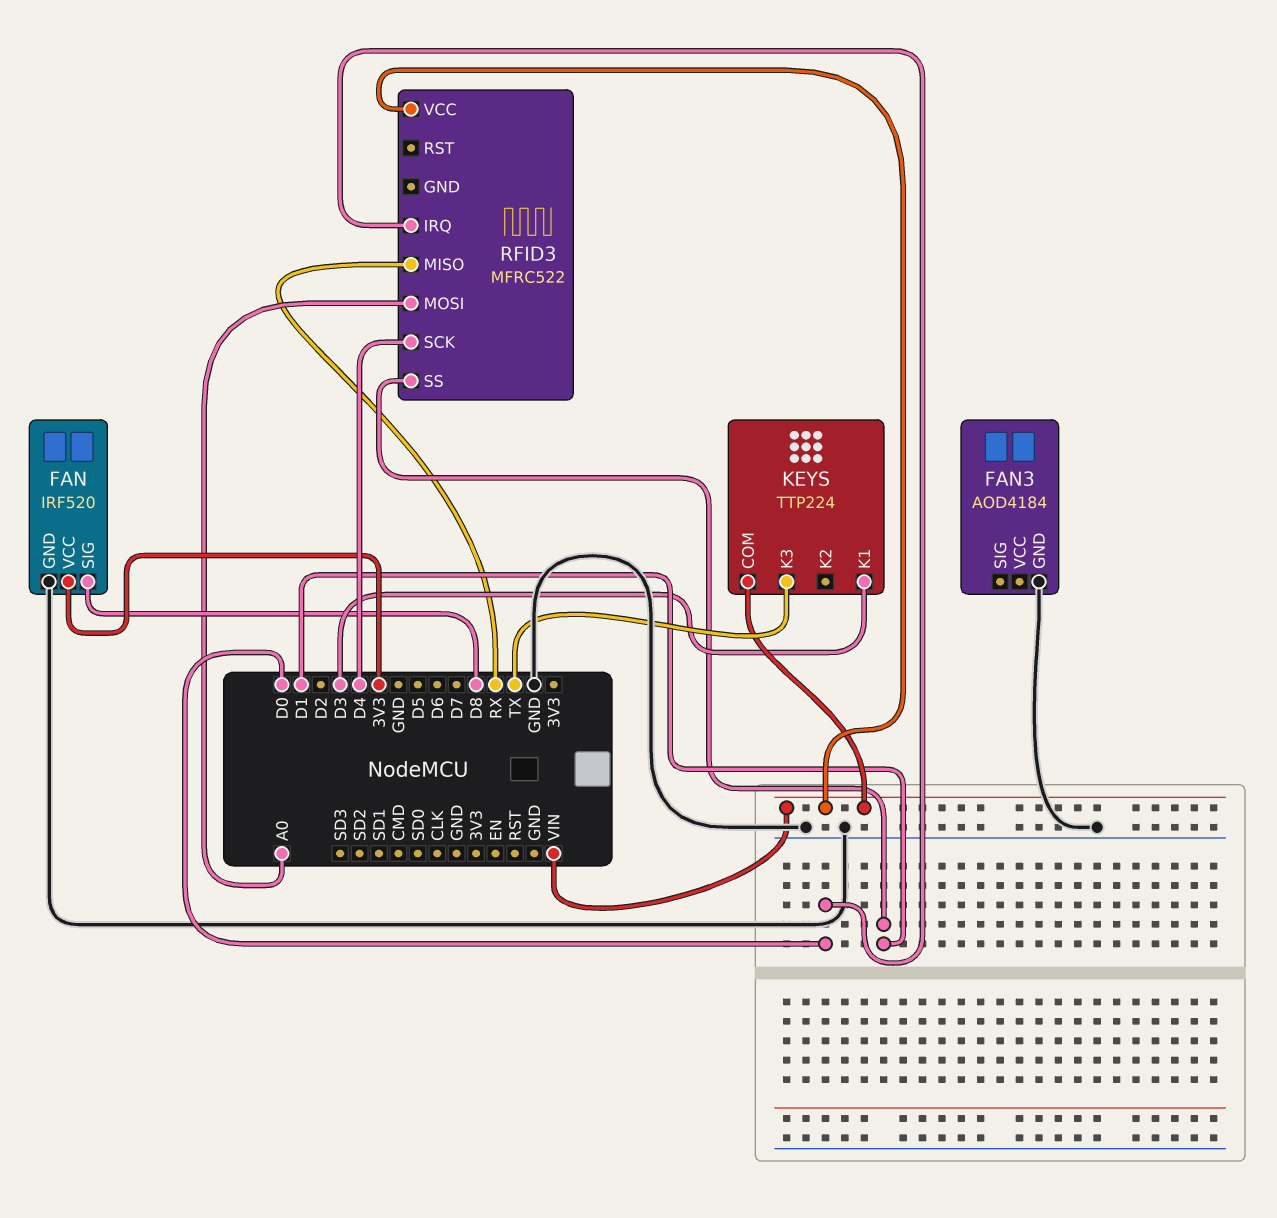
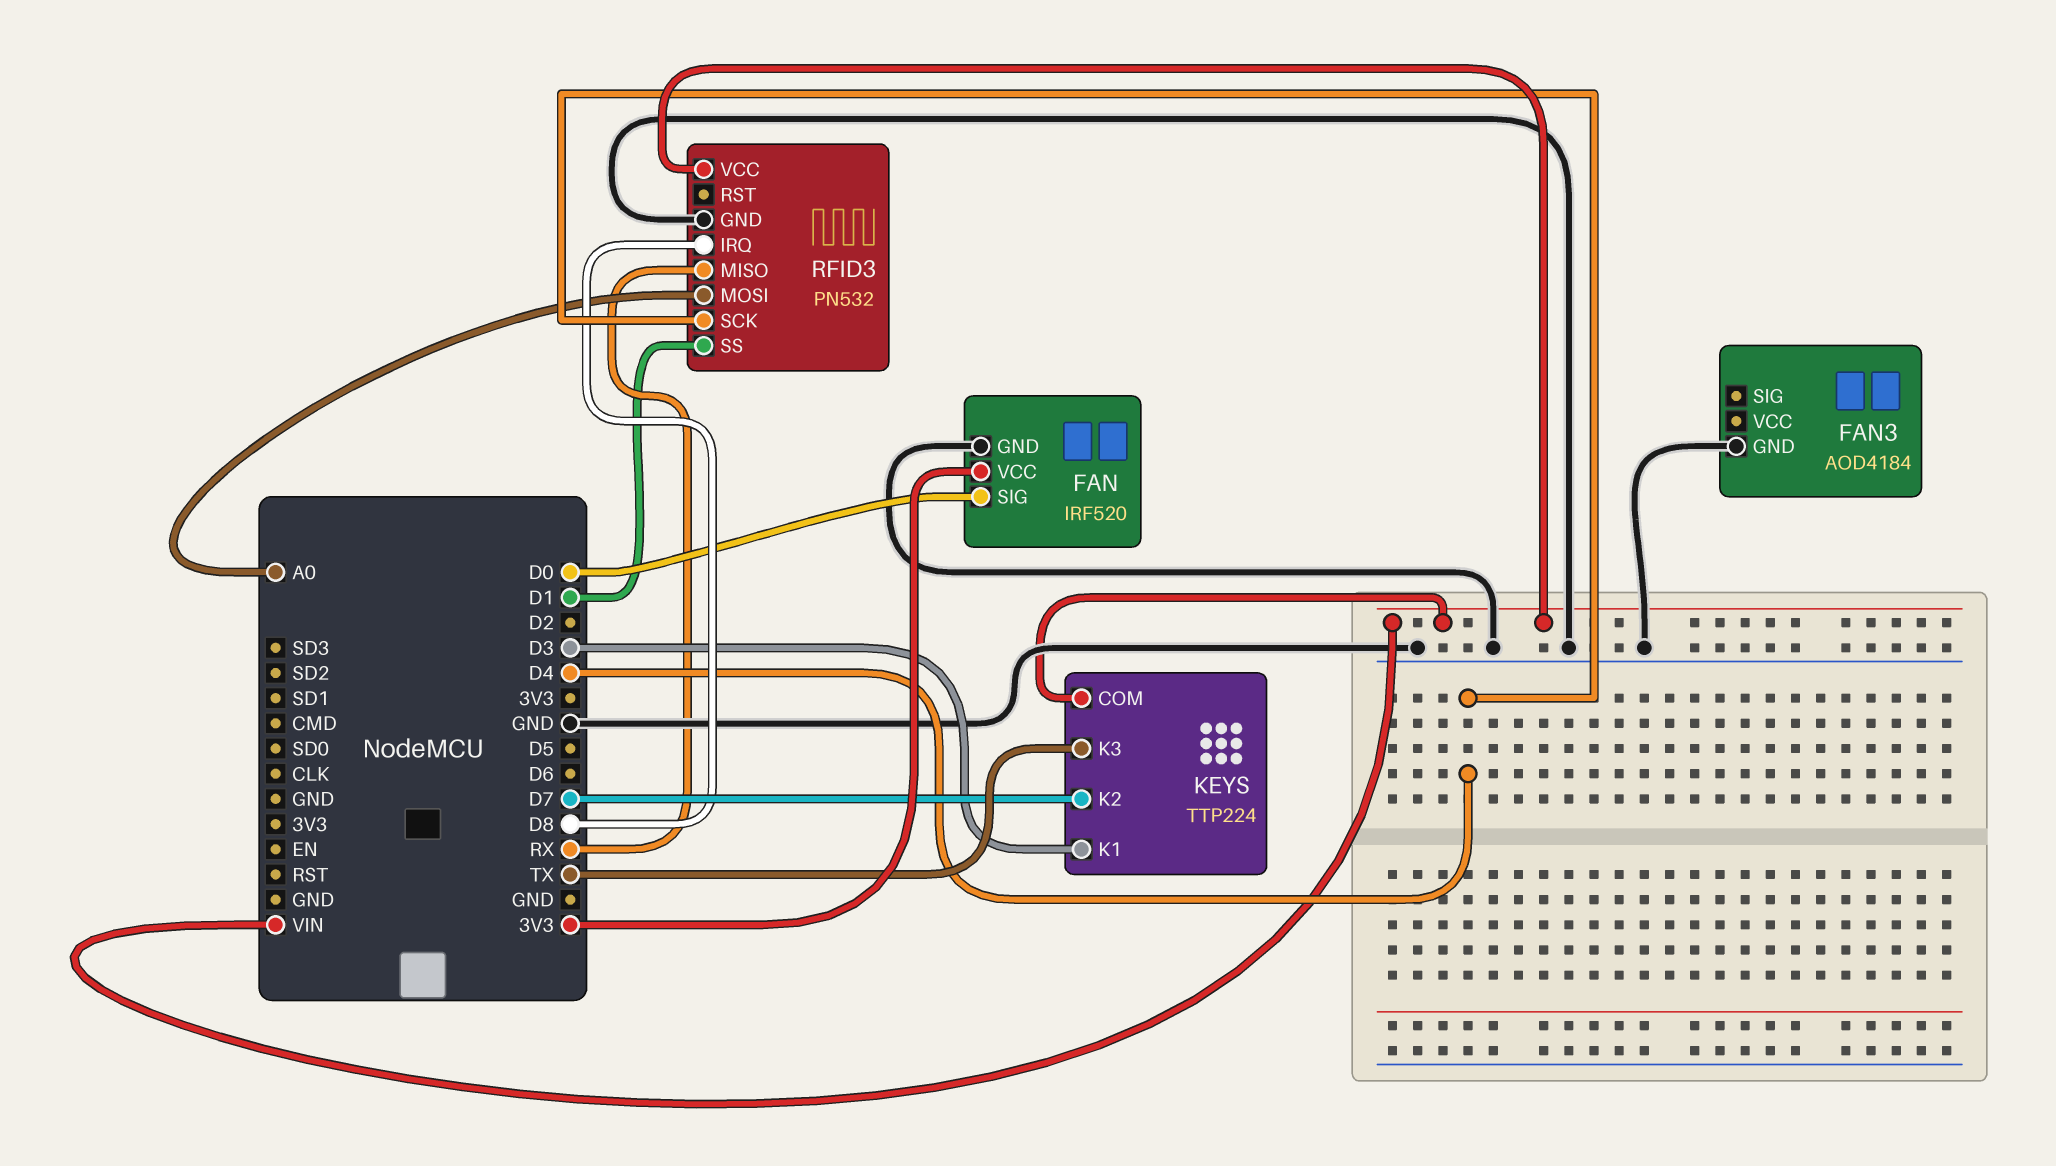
FAN pin SIG: D8 -> D0
KEYS pin K2: none -> D7
RFID3: MFRC522 -> PN532
RFID3 pin GND: none -> GND
RFID3 pin IRQ: D0 -> D8

